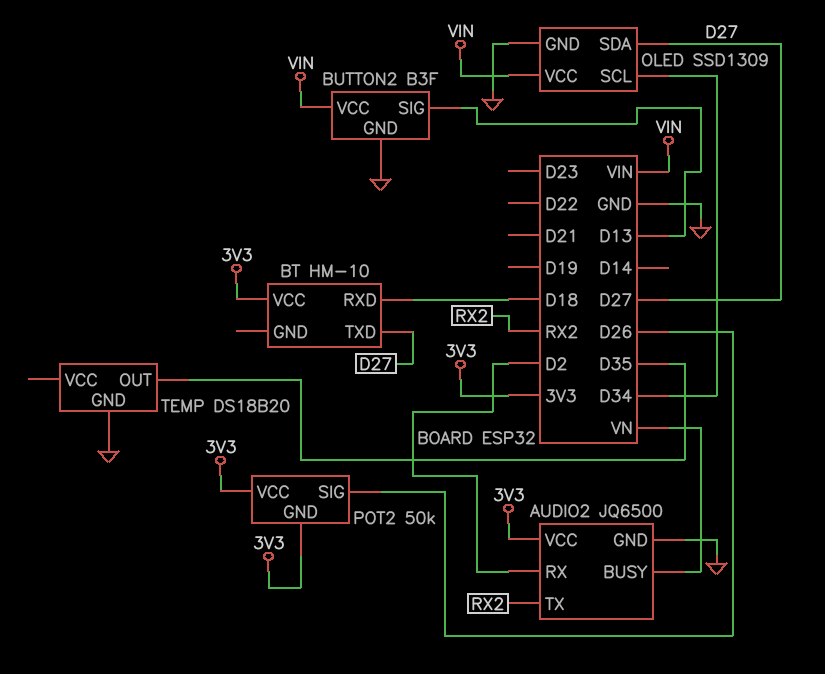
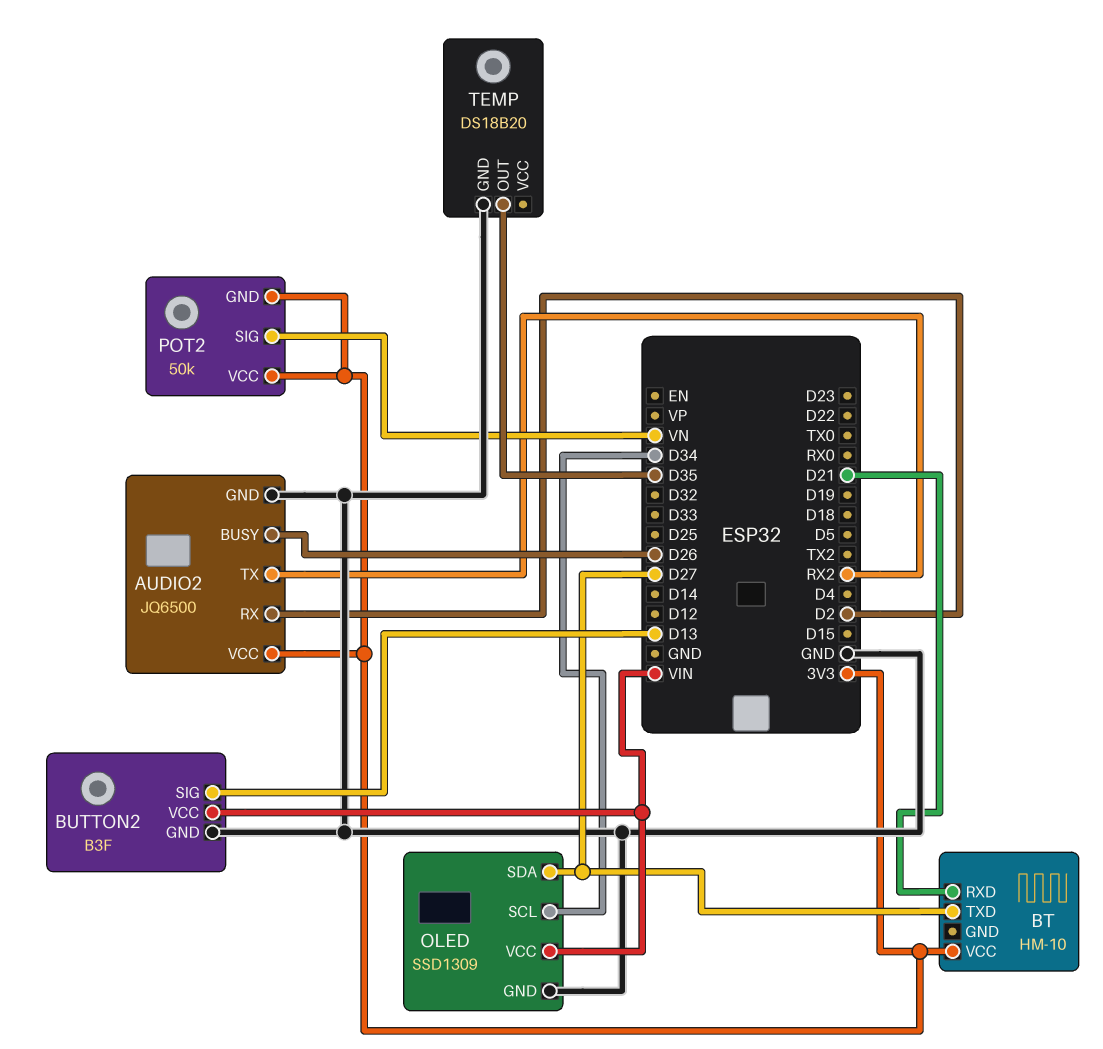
AUDIO2 pin BUSY: VN -> D26
BT pin RXD: D18 -> D21
POT2 pin SIG: D26 -> VN

